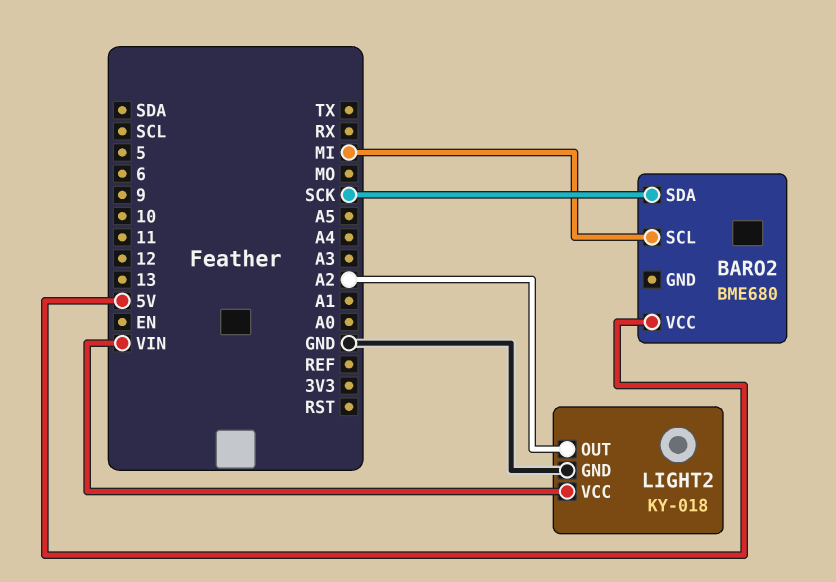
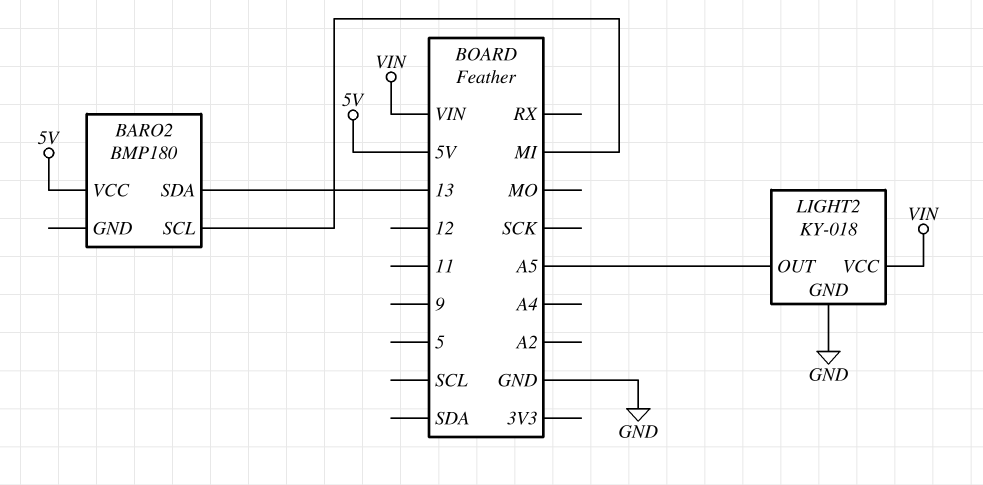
BARO2: BME680 -> BMP180
BARO2 pin SDA: SCK -> 13
LIGHT2 pin OUT: A2 -> A5

